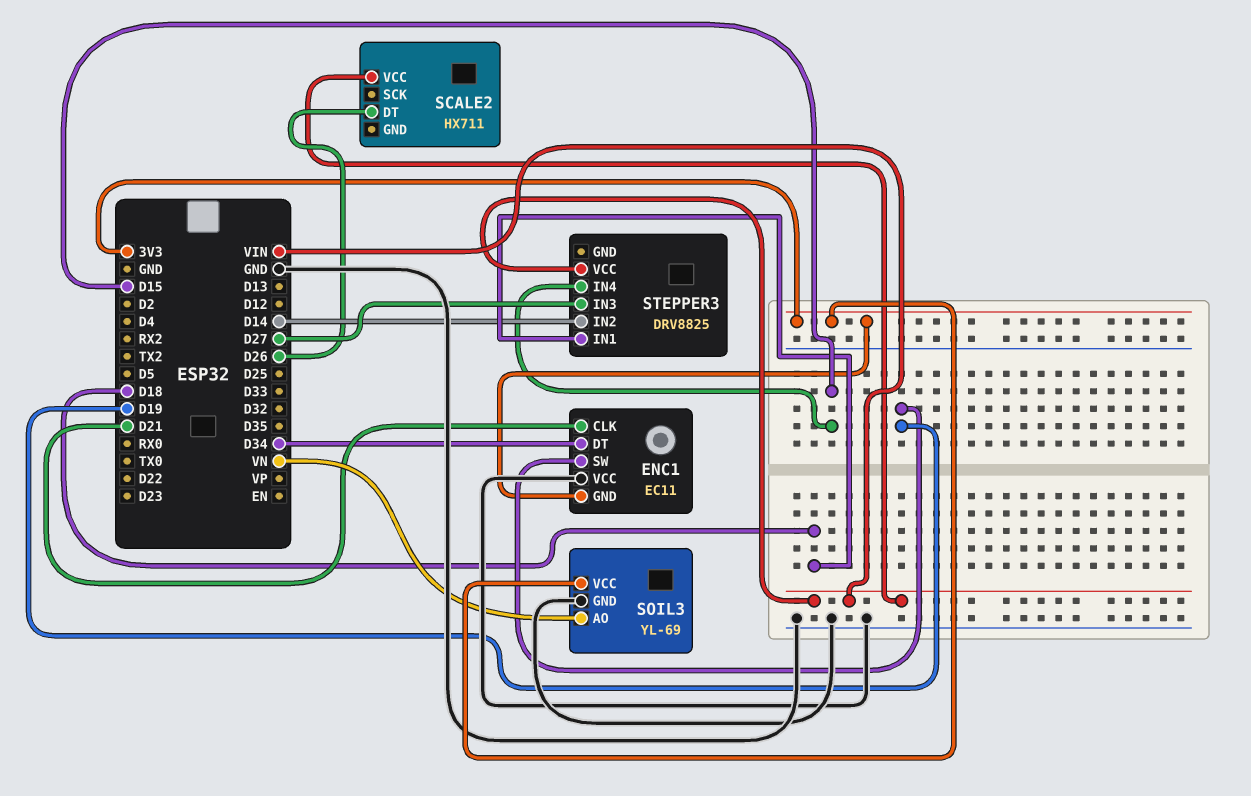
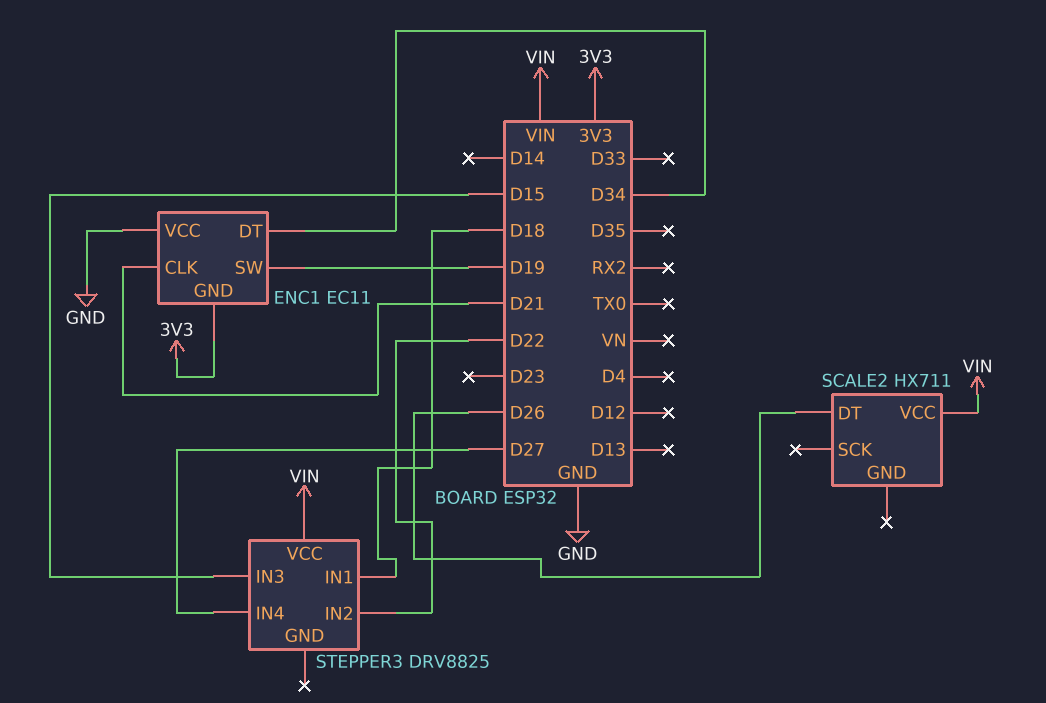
SOIL3: YL-69 -> none
SOIL3 pin AO: VN -> none
SOIL3 pin GND: GND -> none
SOIL3 pin VCC: 3V3 -> none
STEPPER3 pin IN2: D14 -> D22
STEPPER3 pin IN3: D27 -> D15
STEPPER3 pin IN4: D15 -> D27

